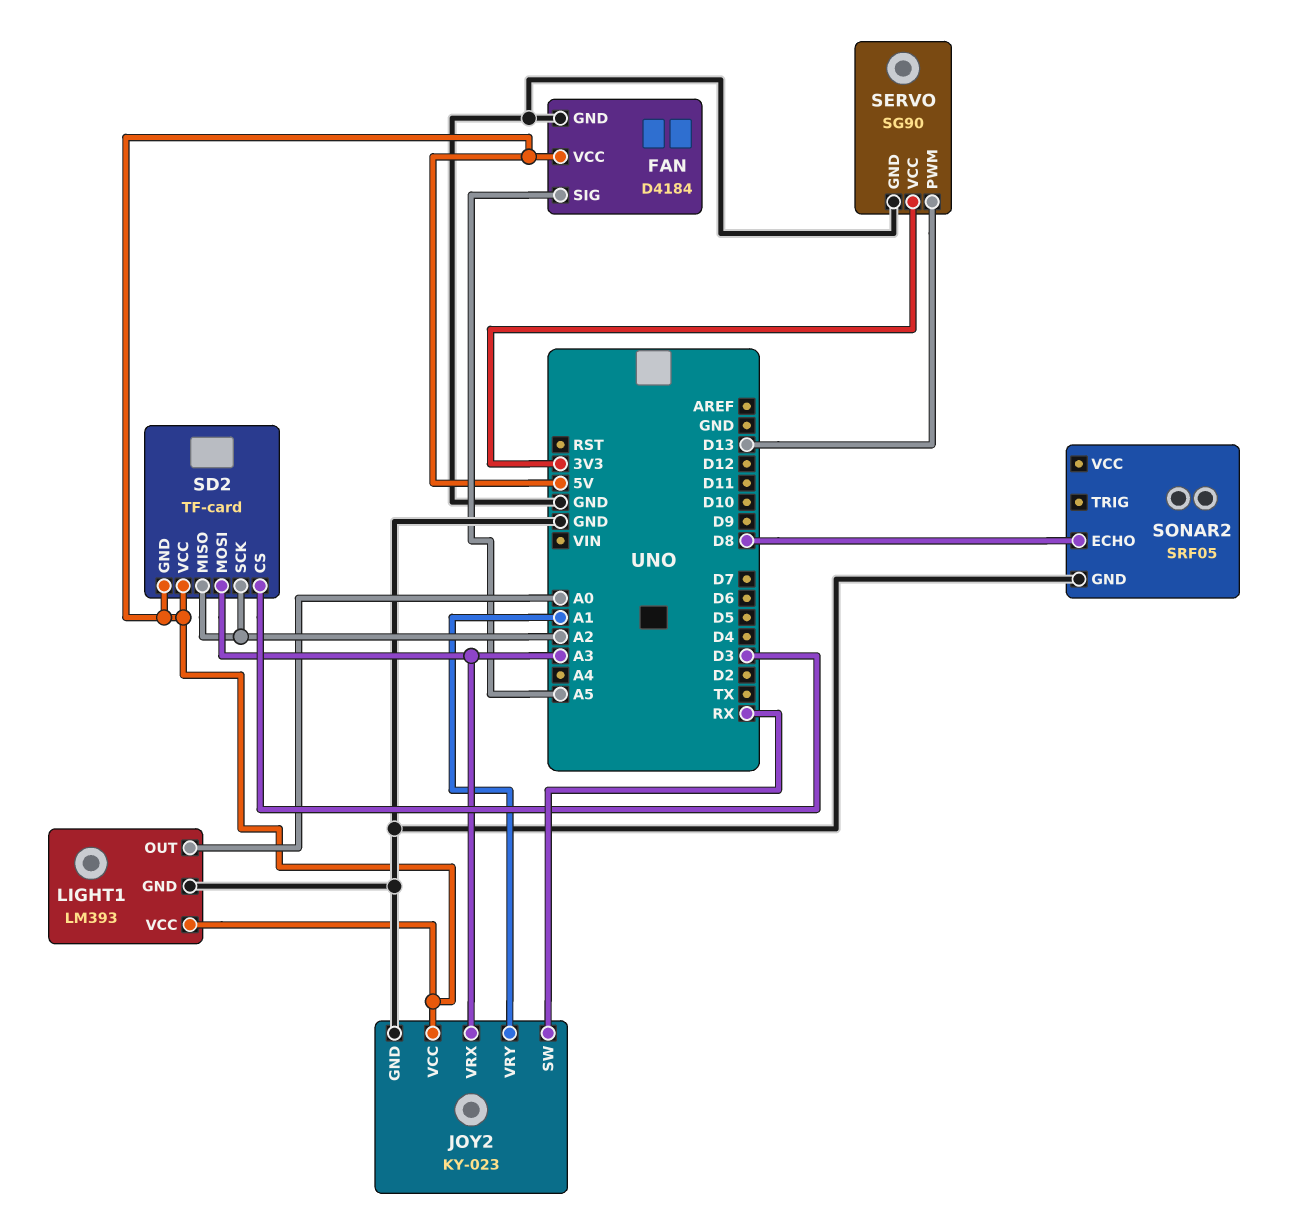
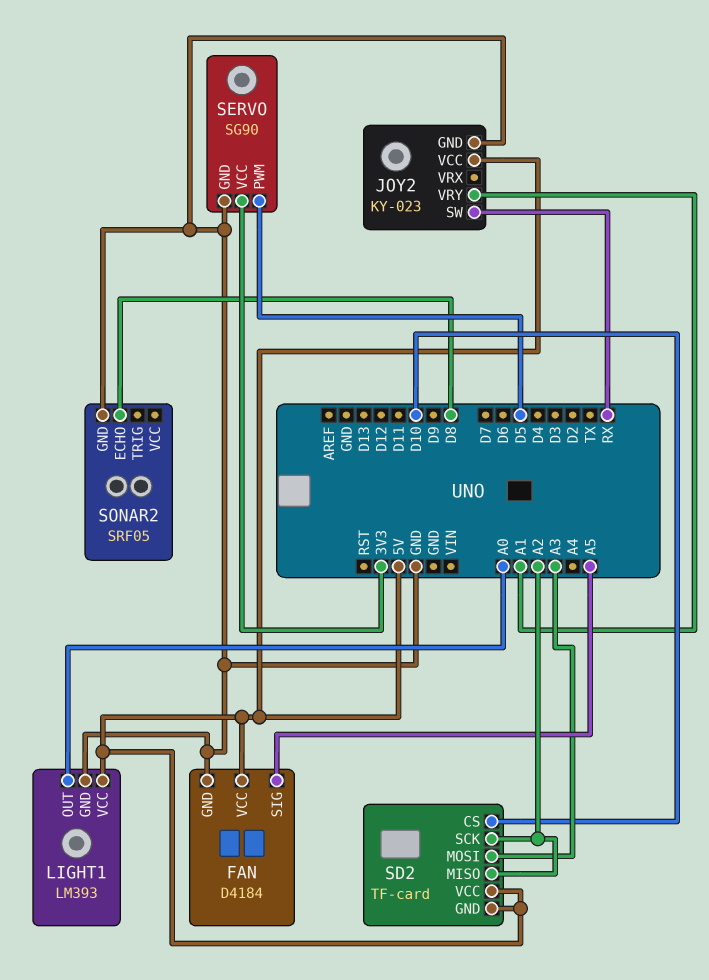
JOY2 pin VRX: A3 -> none
SD2 pin CS: D3 -> D10
SERVO pin PWM: D13 -> D5

